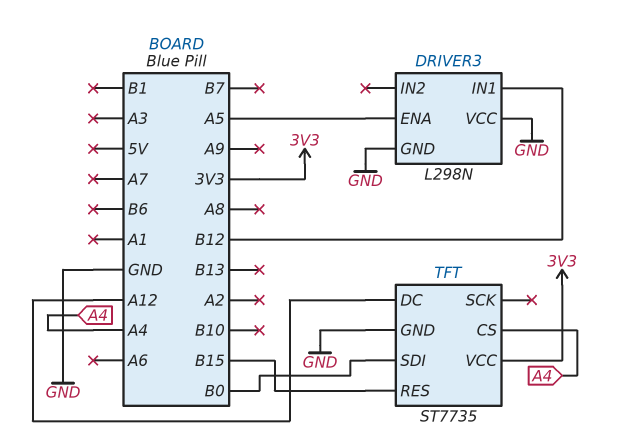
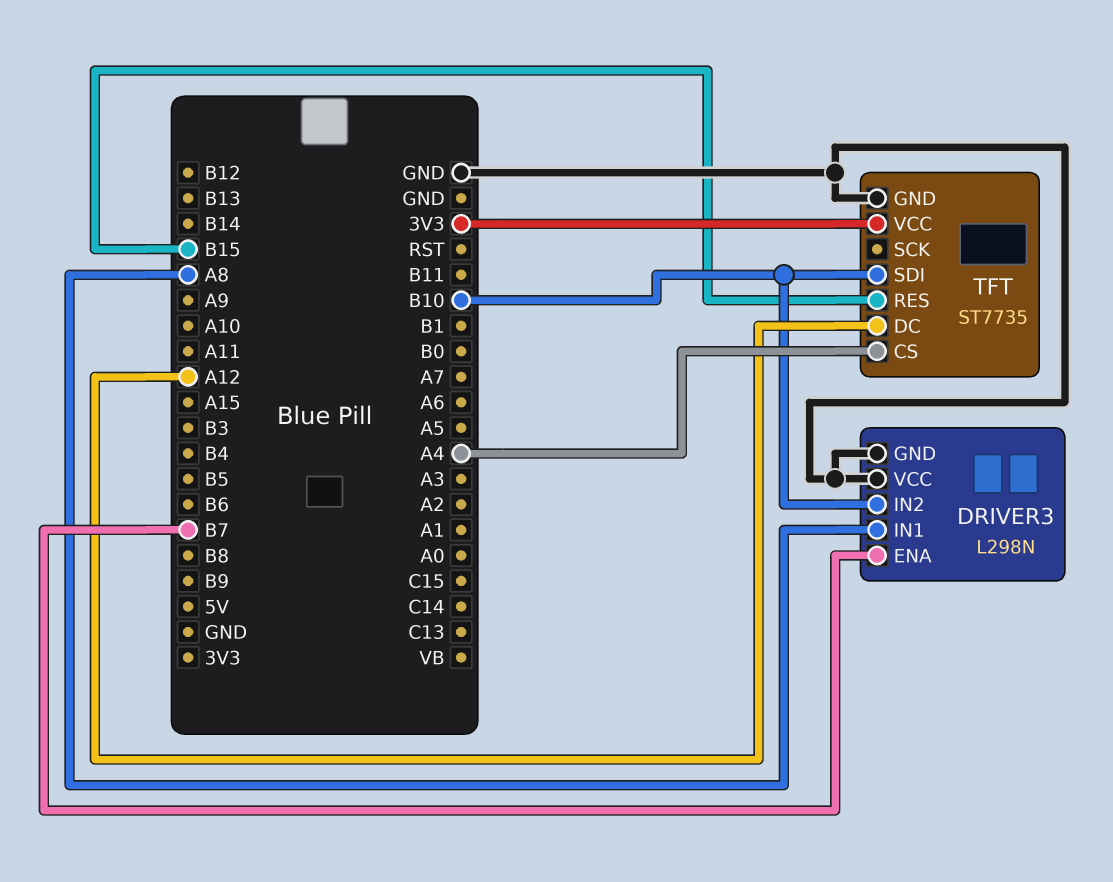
DRIVER3 pin ENA: A5 -> B7
DRIVER3 pin IN1: B12 -> A8
DRIVER3 pin IN2: none -> B10
TFT pin SDI: B0 -> B10

